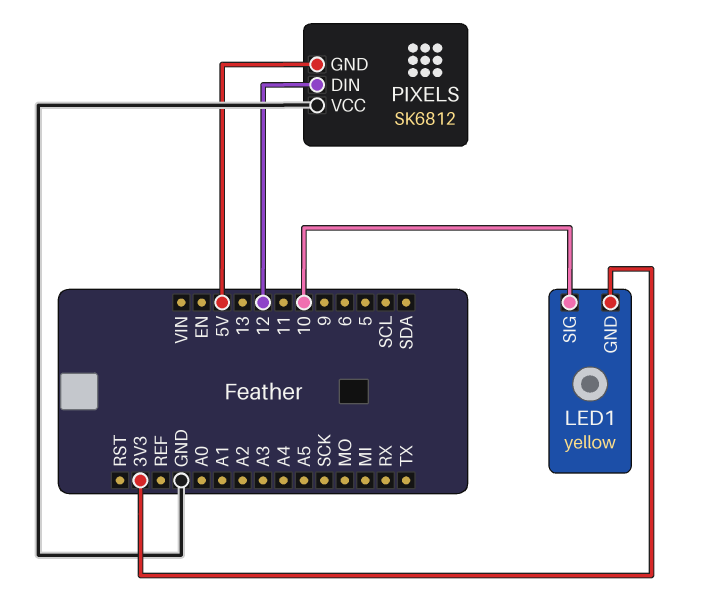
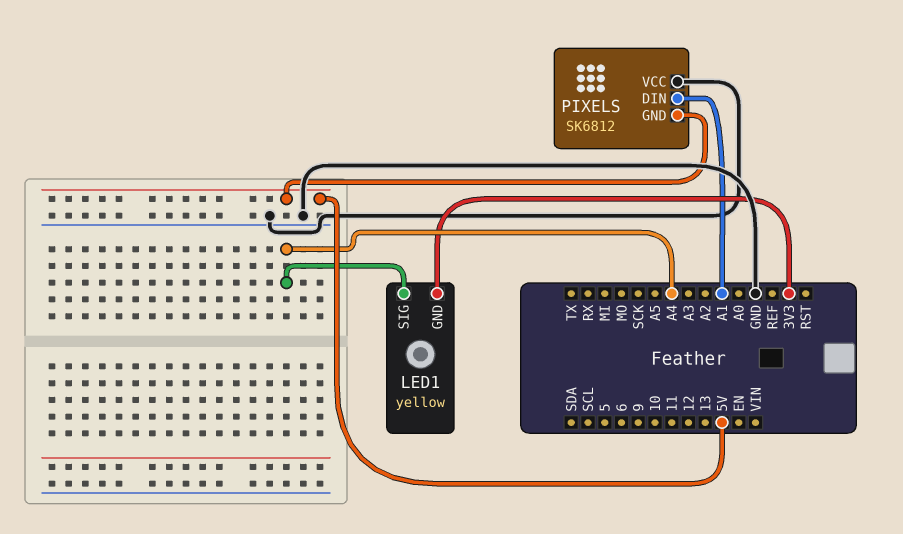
LED1 pin SIG: 10 -> A4
PIXELS pin DIN: 12 -> A1

